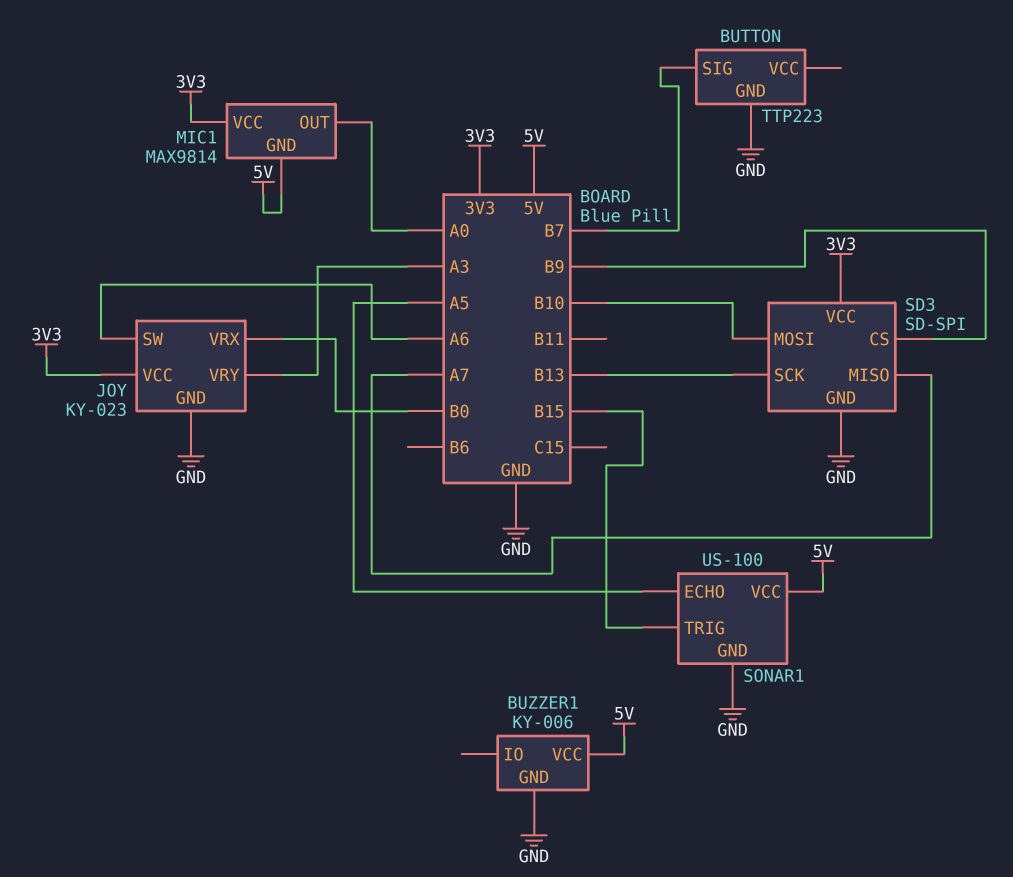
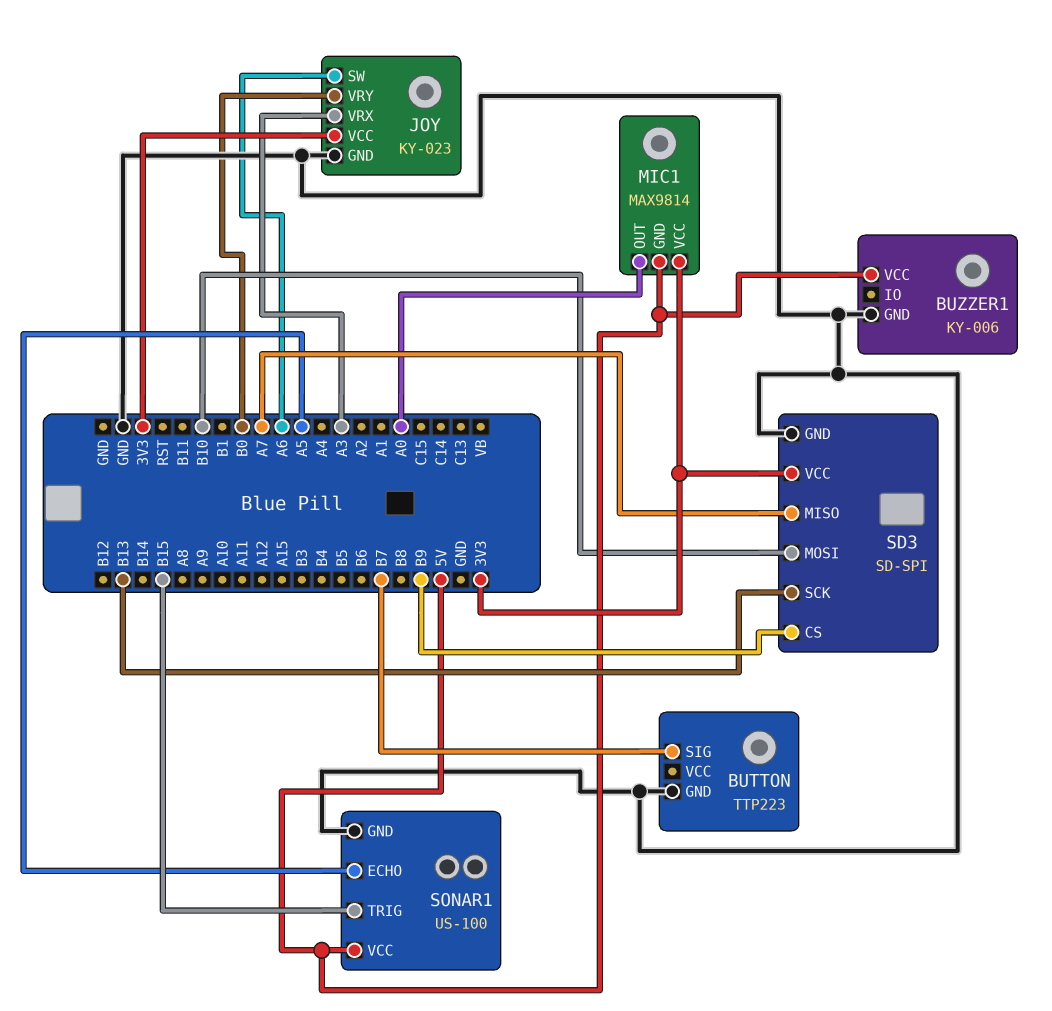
JOY pin VRX: B0 -> A3
JOY pin VRY: A3 -> B0

